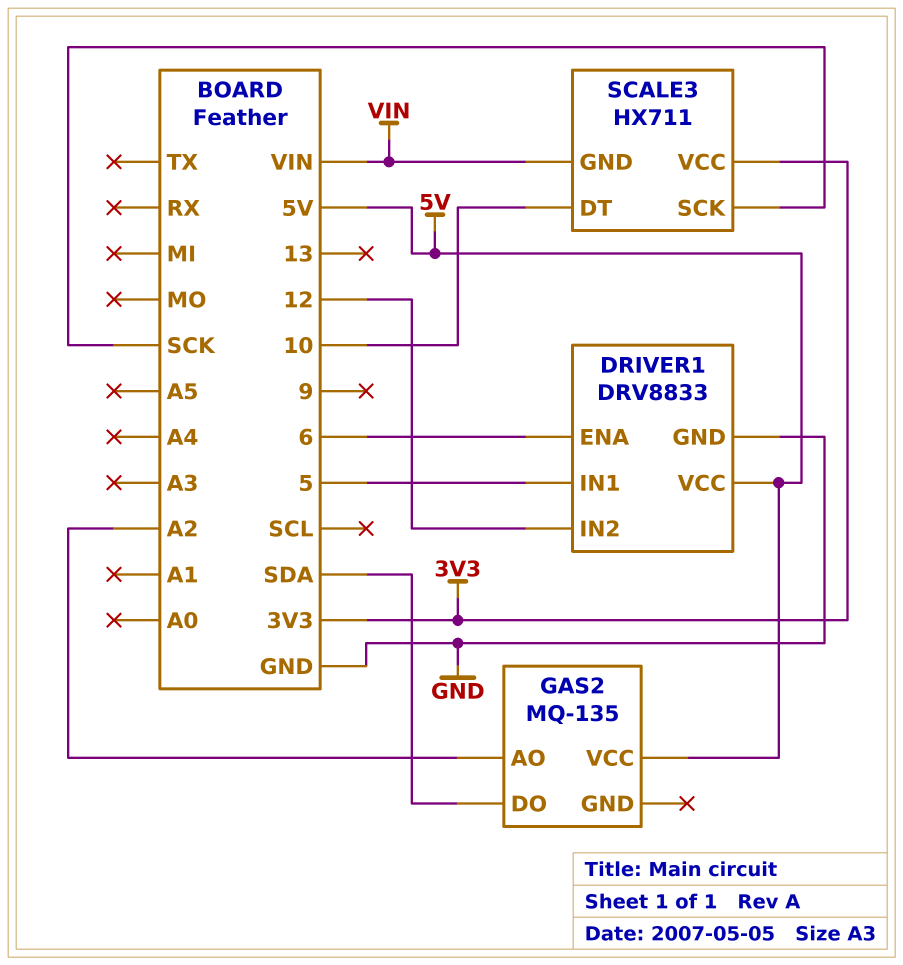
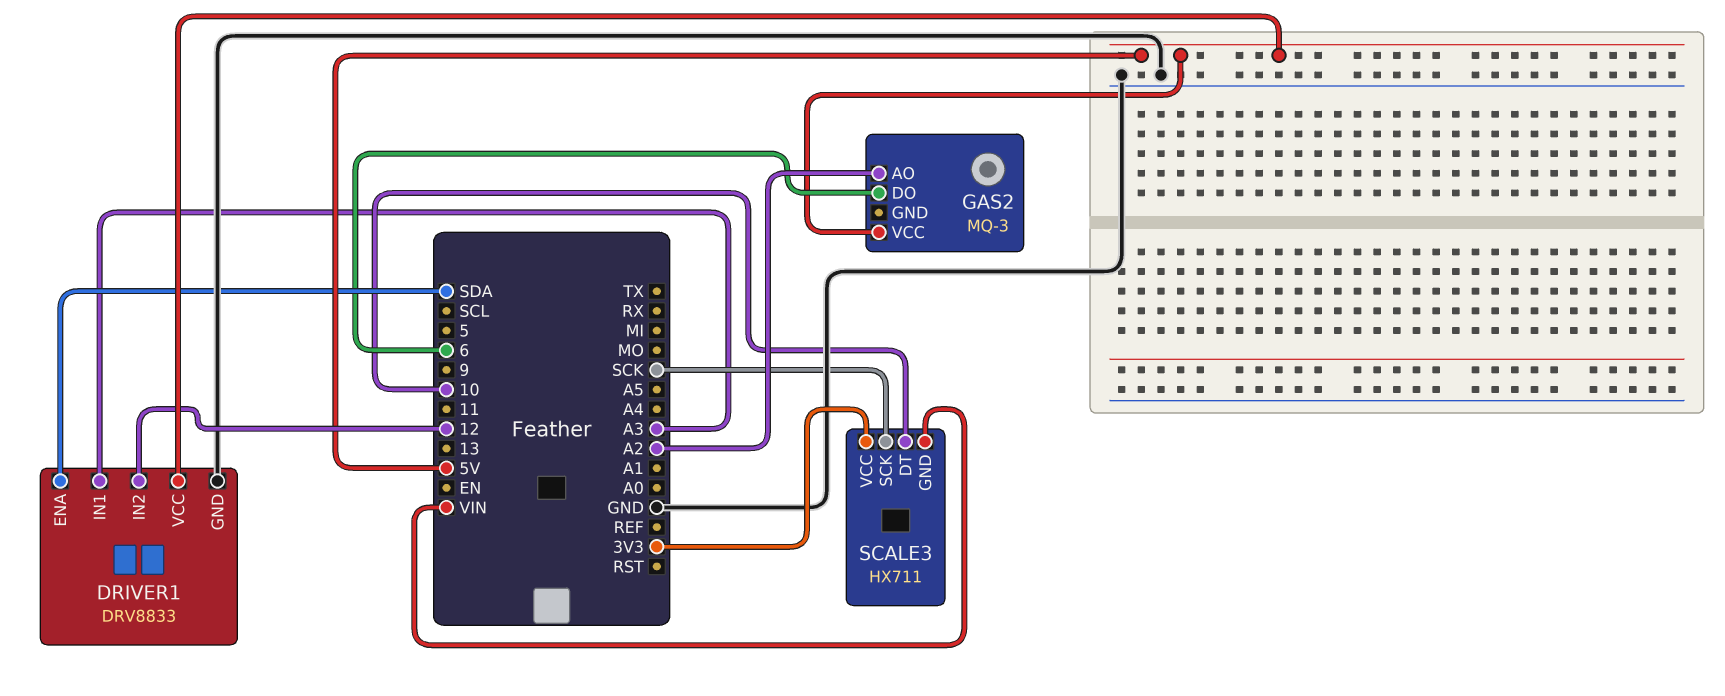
DRIVER1 pin ENA: 6 -> SDA
DRIVER1 pin IN1: 5 -> A3
GAS2: MQ-135 -> MQ-3
GAS2 pin DO: SDA -> 6

